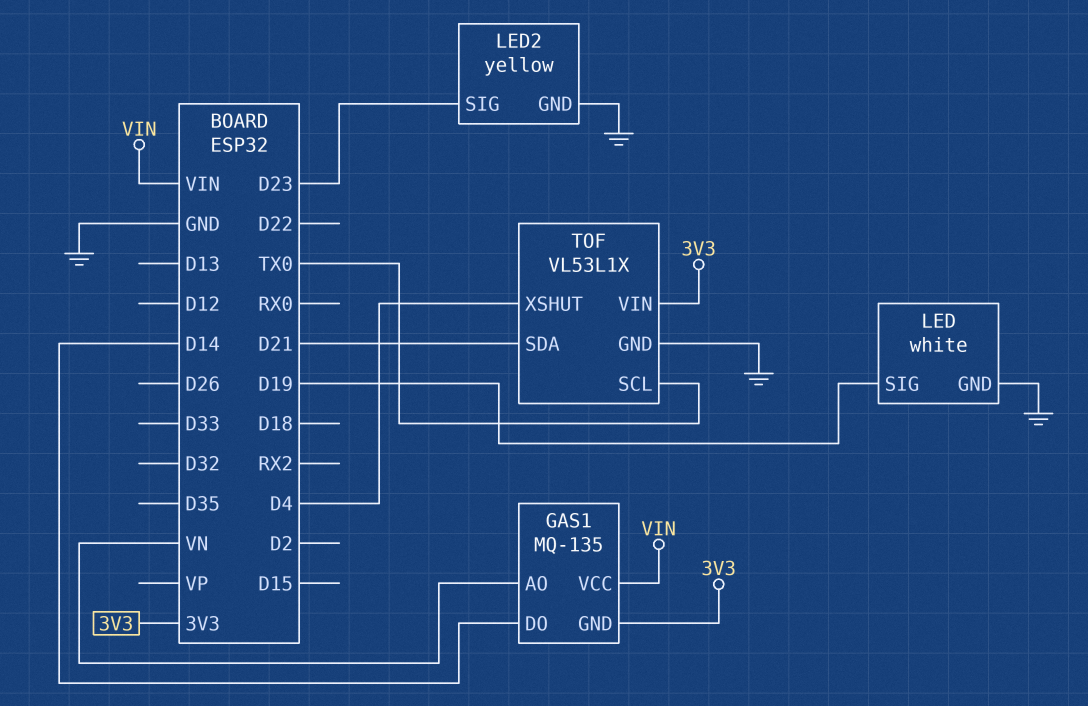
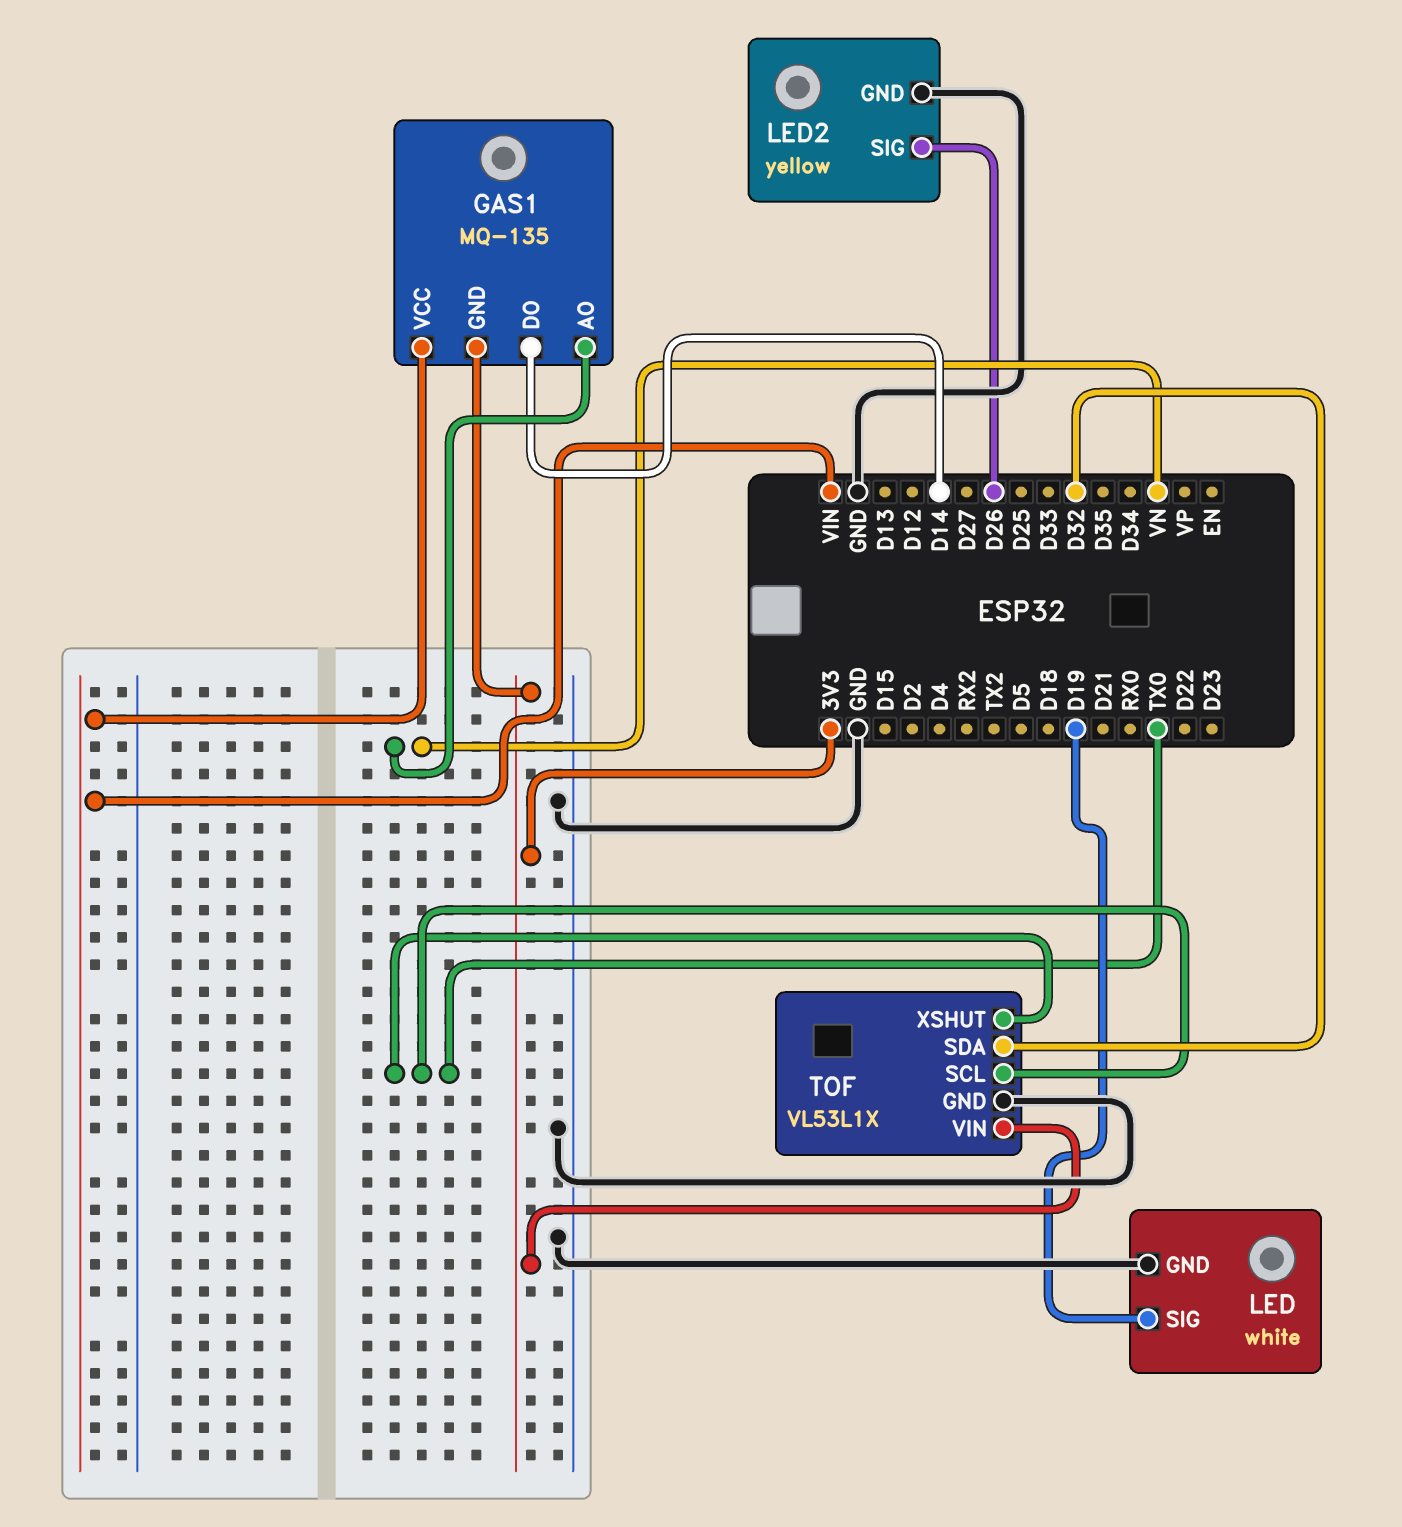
LED2 pin SIG: D23 -> D26
TOF pin SDA: D21 -> D32
TOF pin XSHUT: D4 -> TX0

